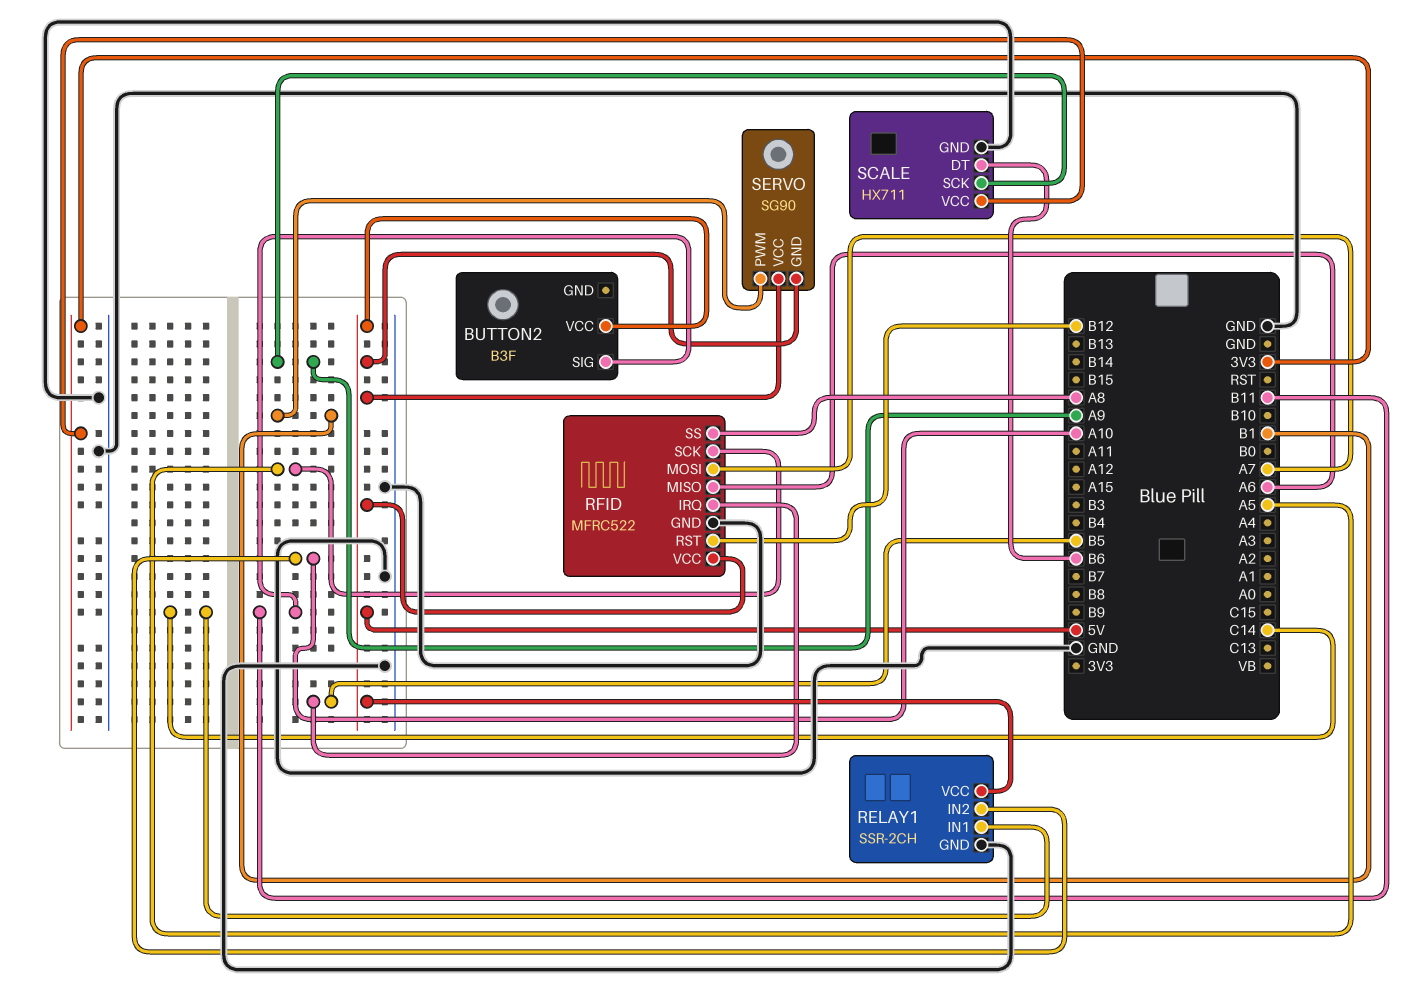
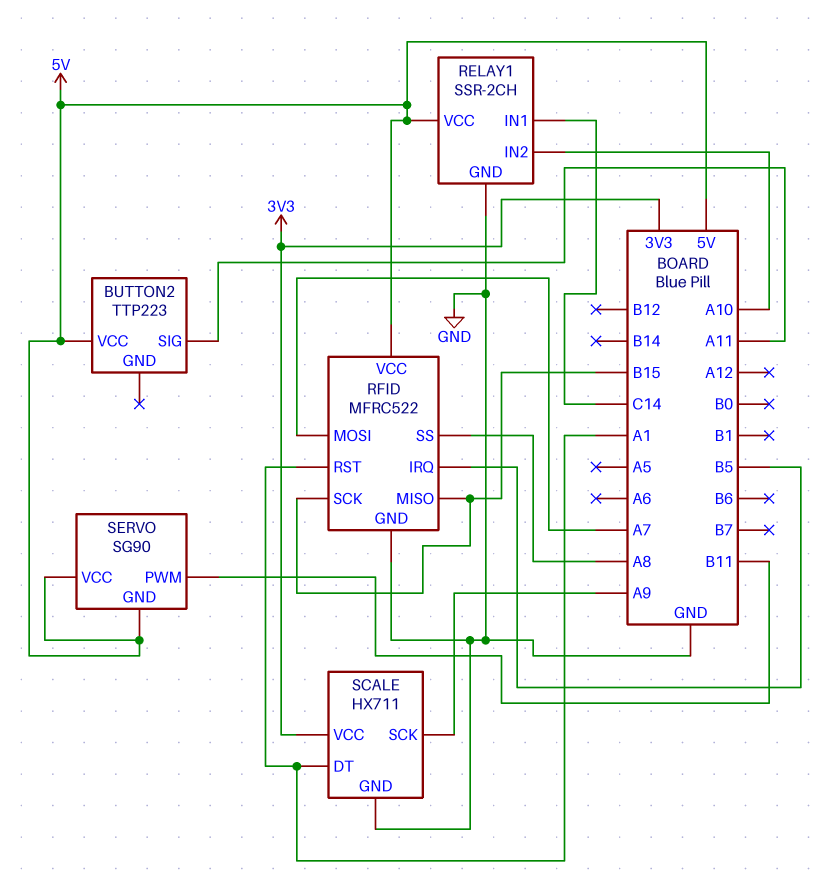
BUTTON2: B3F -> TTP223
BUTTON2 pin SIG: B11 -> A11
RFID pin MISO: A6 -> B15
RFID pin RST: B12 -> A1
RFID pin SCK: A5 -> B15
SCALE pin DT: B6 -> A1
SERVO pin PWM: B1 -> B11

